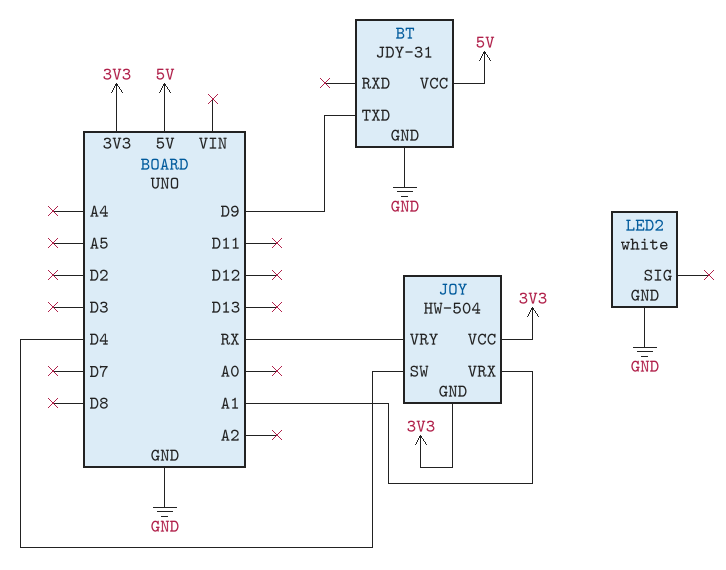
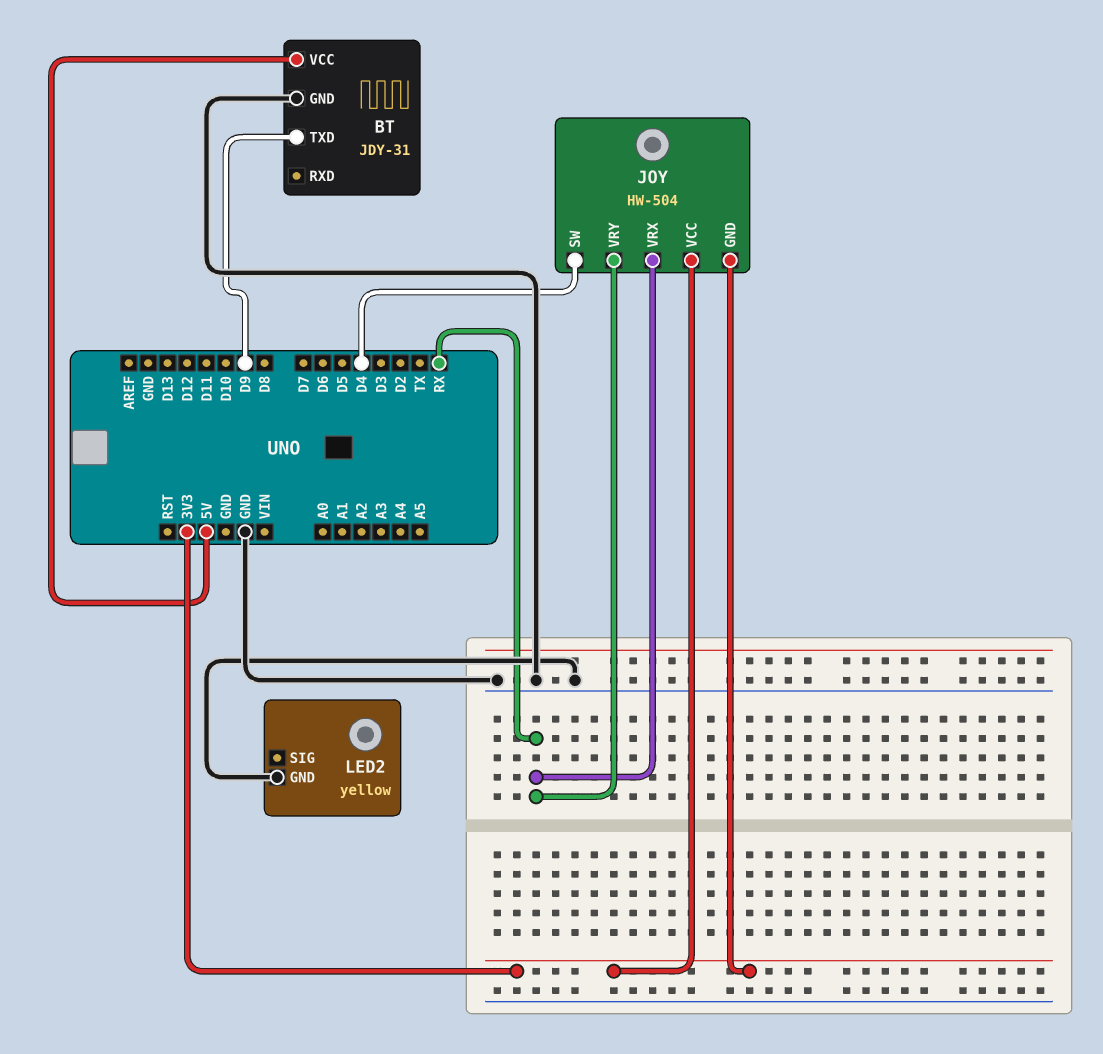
JOY pin VRX: A1 -> RX
LED2: white -> yellow

